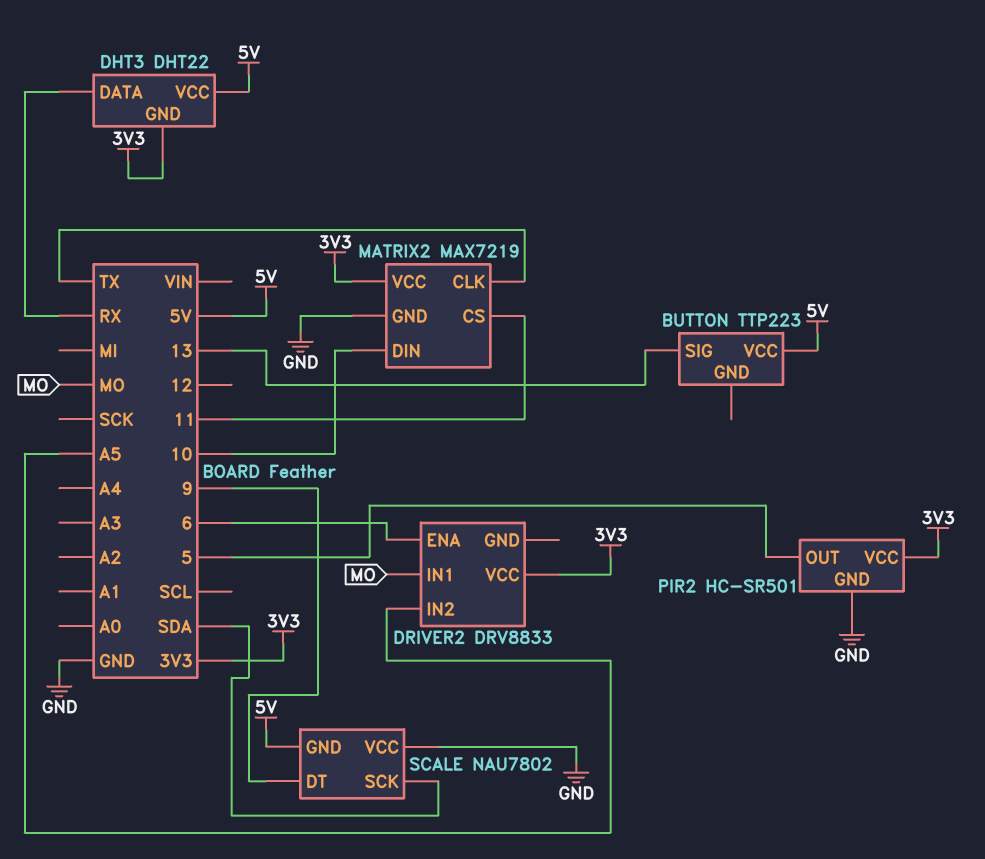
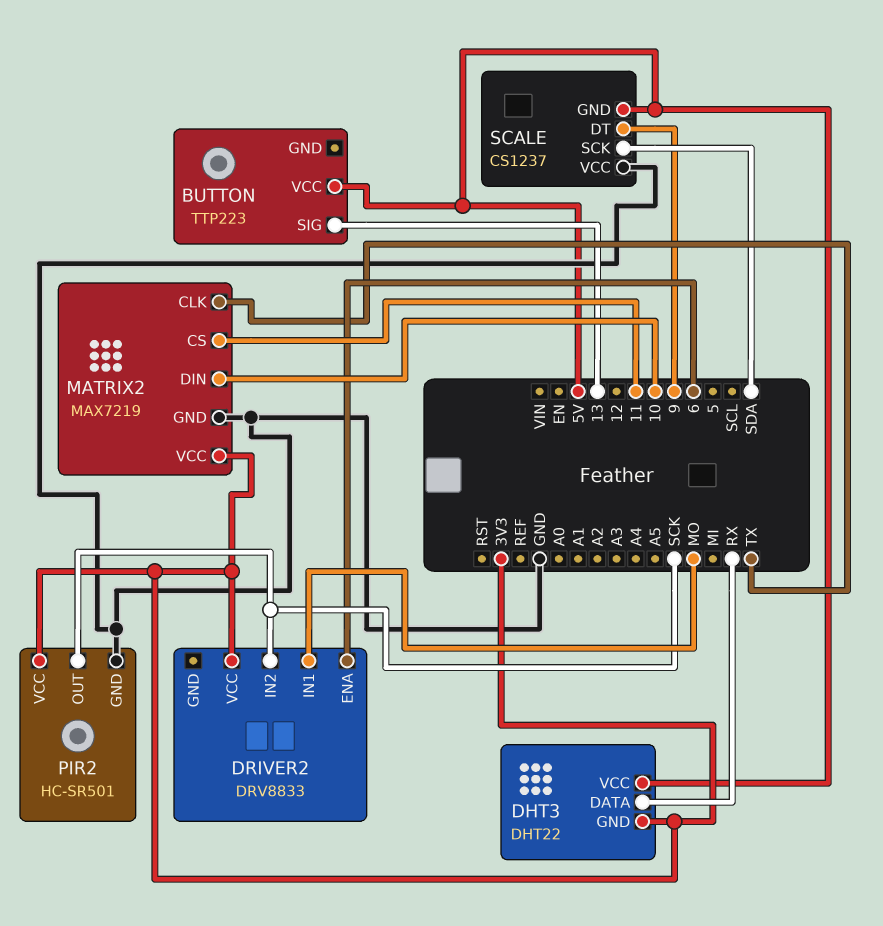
DRIVER2 pin IN2: A5 -> SCK
PIR2 pin OUT: 5 -> SCK
SCALE: NAU7802 -> CS1237

